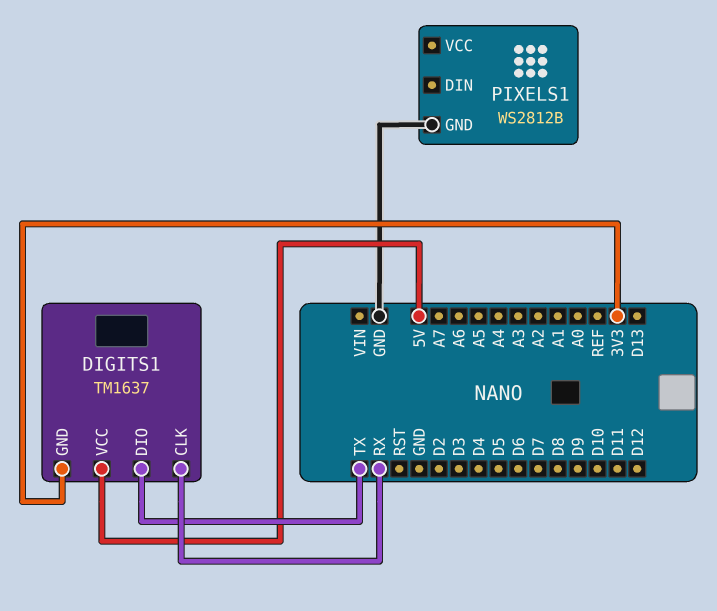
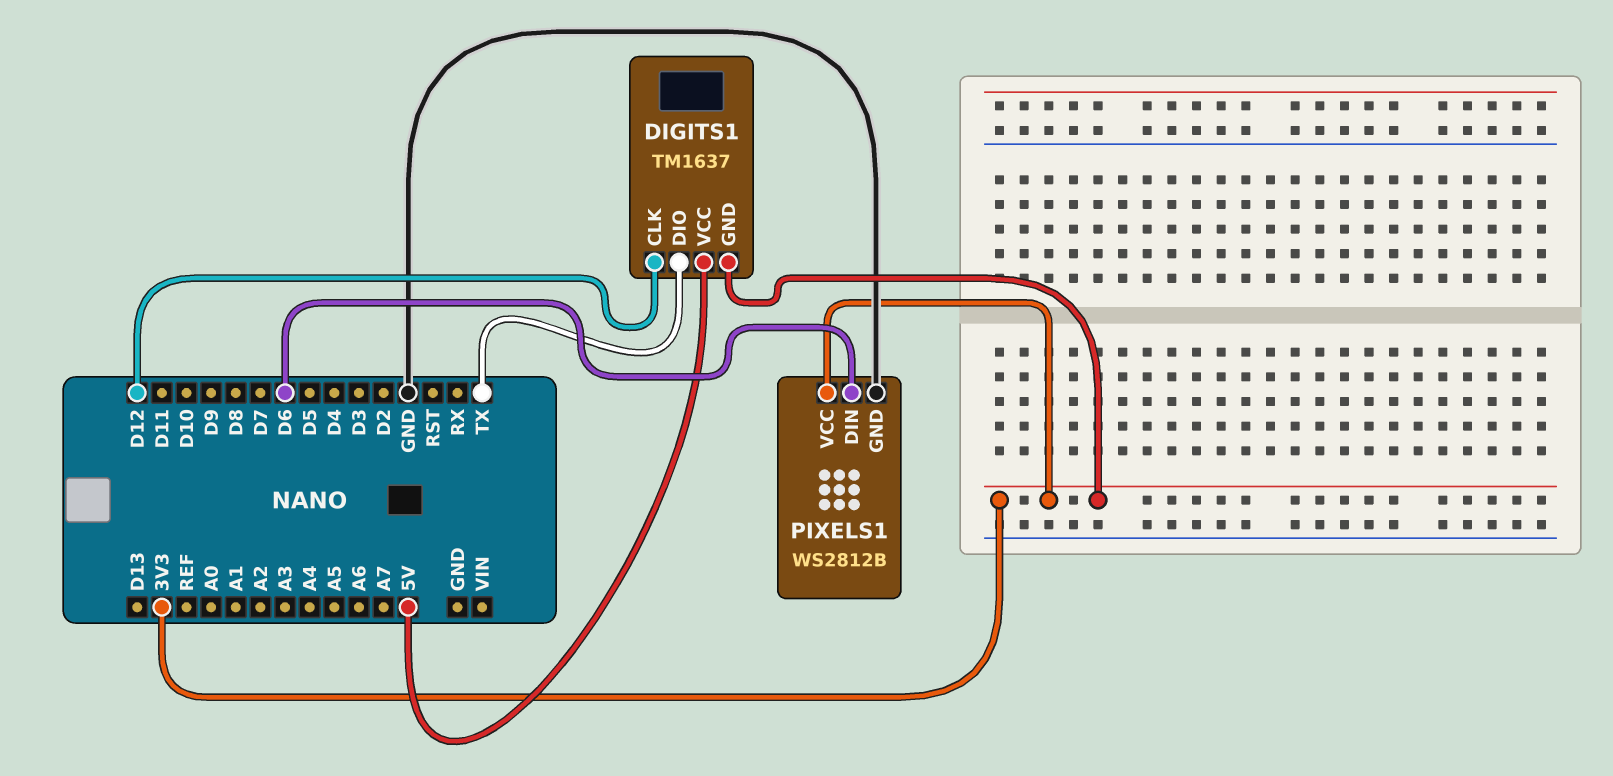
DIGITS1 pin CLK: RX -> D12
PIXELS1 pin DIN: none -> D6
PIXELS1 pin VCC: none -> 3V3

